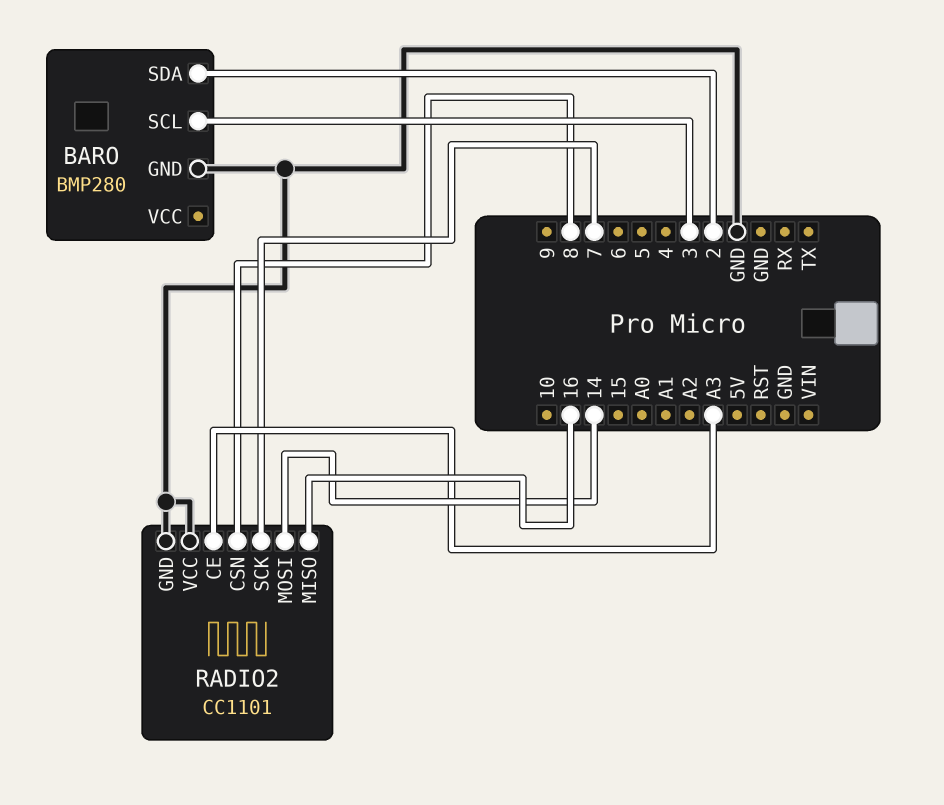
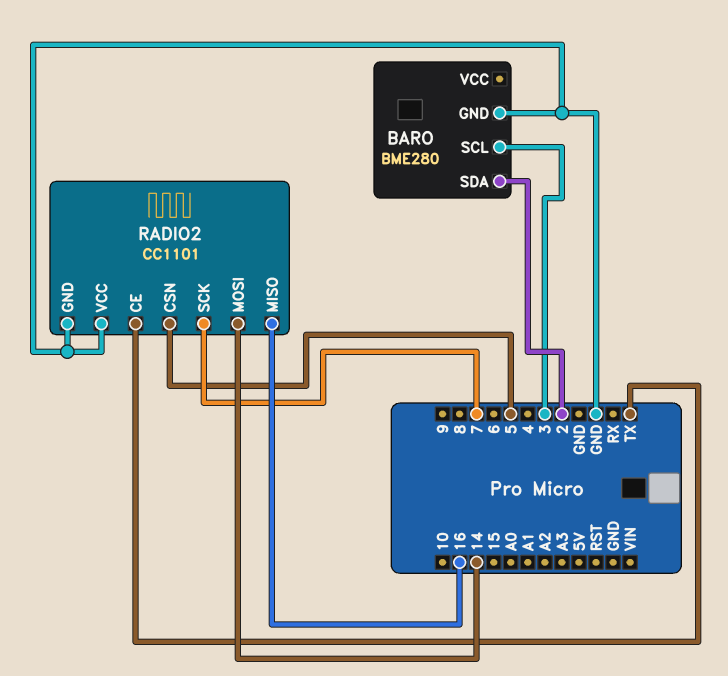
BARO: BMP280 -> BME280
RADIO2 pin CE: A3 -> TX
RADIO2 pin CSN: 8 -> 5

